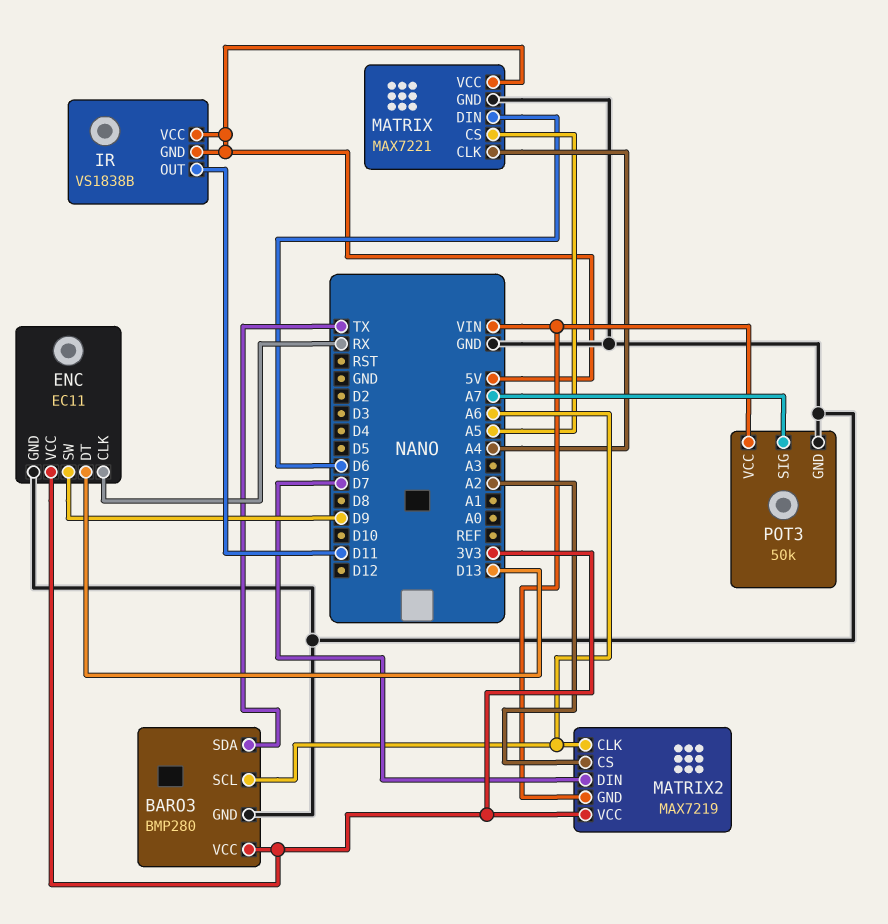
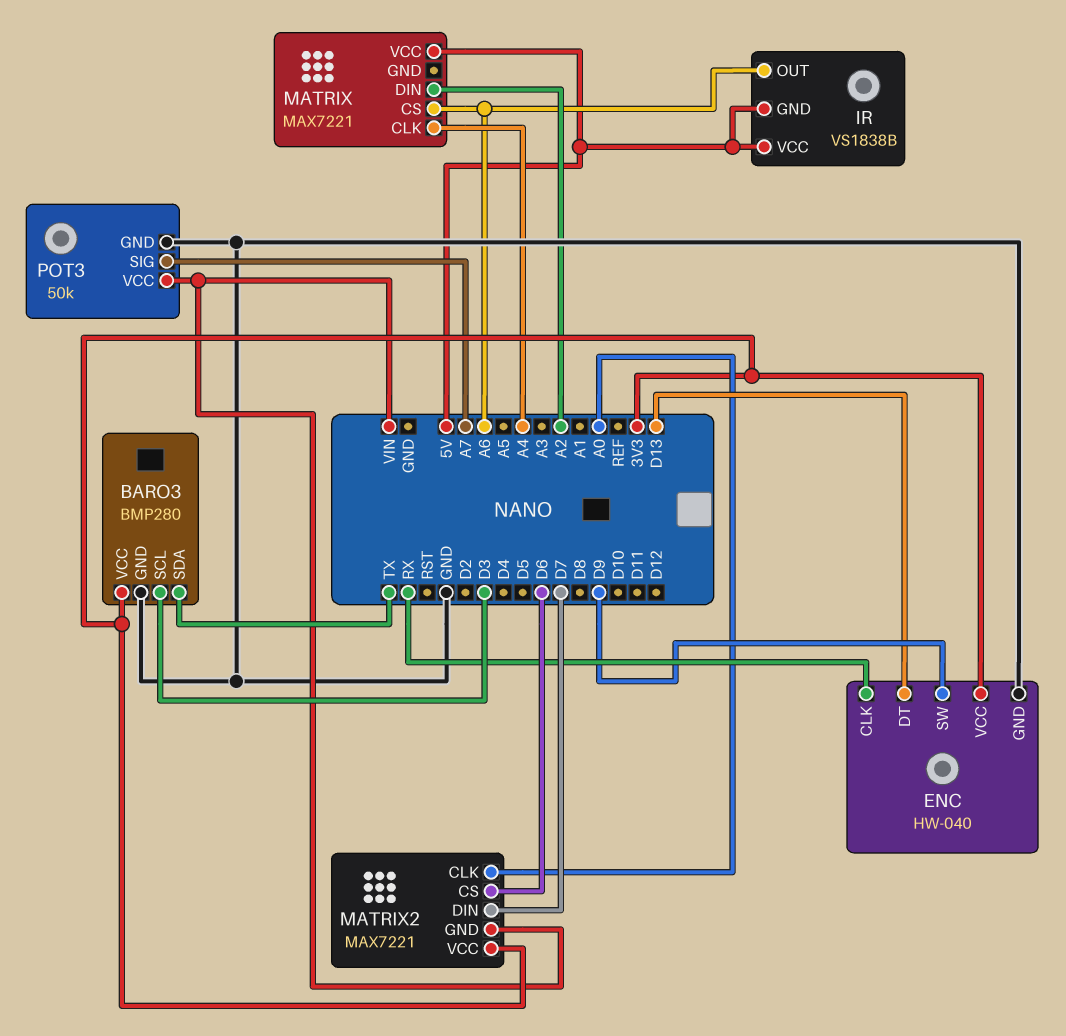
BARO3 pin SCL: A6 -> D3
ENC: EC11 -> HW-040
IR pin OUT: D11 -> A6
MATRIX pin CS: A5 -> A6
MATRIX pin DIN: D6 -> A2
MATRIX pin GND: GND -> none
MATRIX2: MAX7219 -> MAX7221
MATRIX2 pin CLK: A6 -> A0
MATRIX2 pin CS: A2 -> D6

